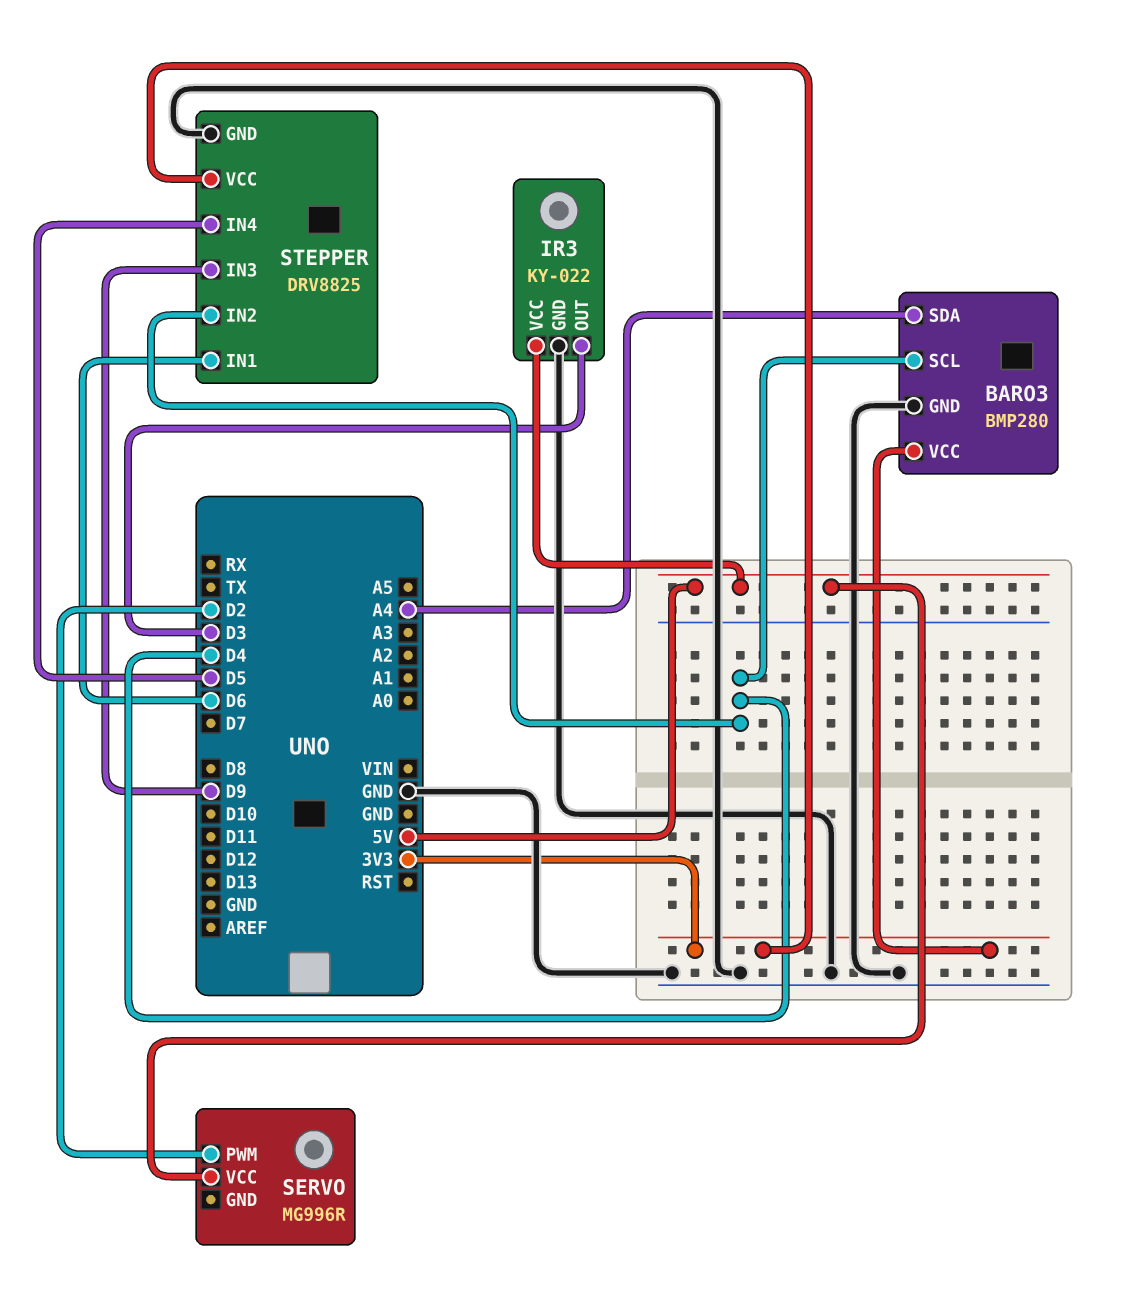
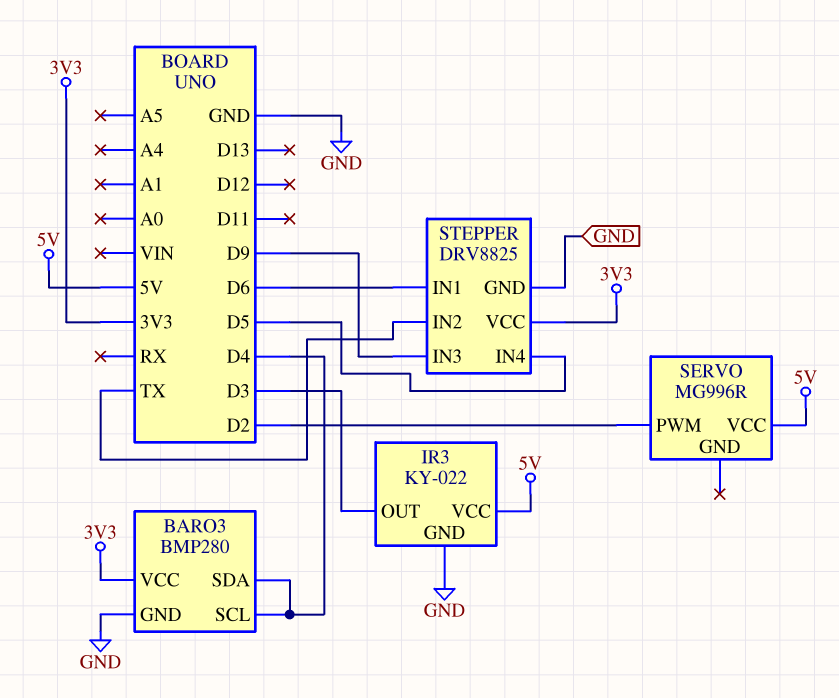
BARO3 pin SDA: A4 -> D4
STEPPER pin IN2: D4 -> TX

